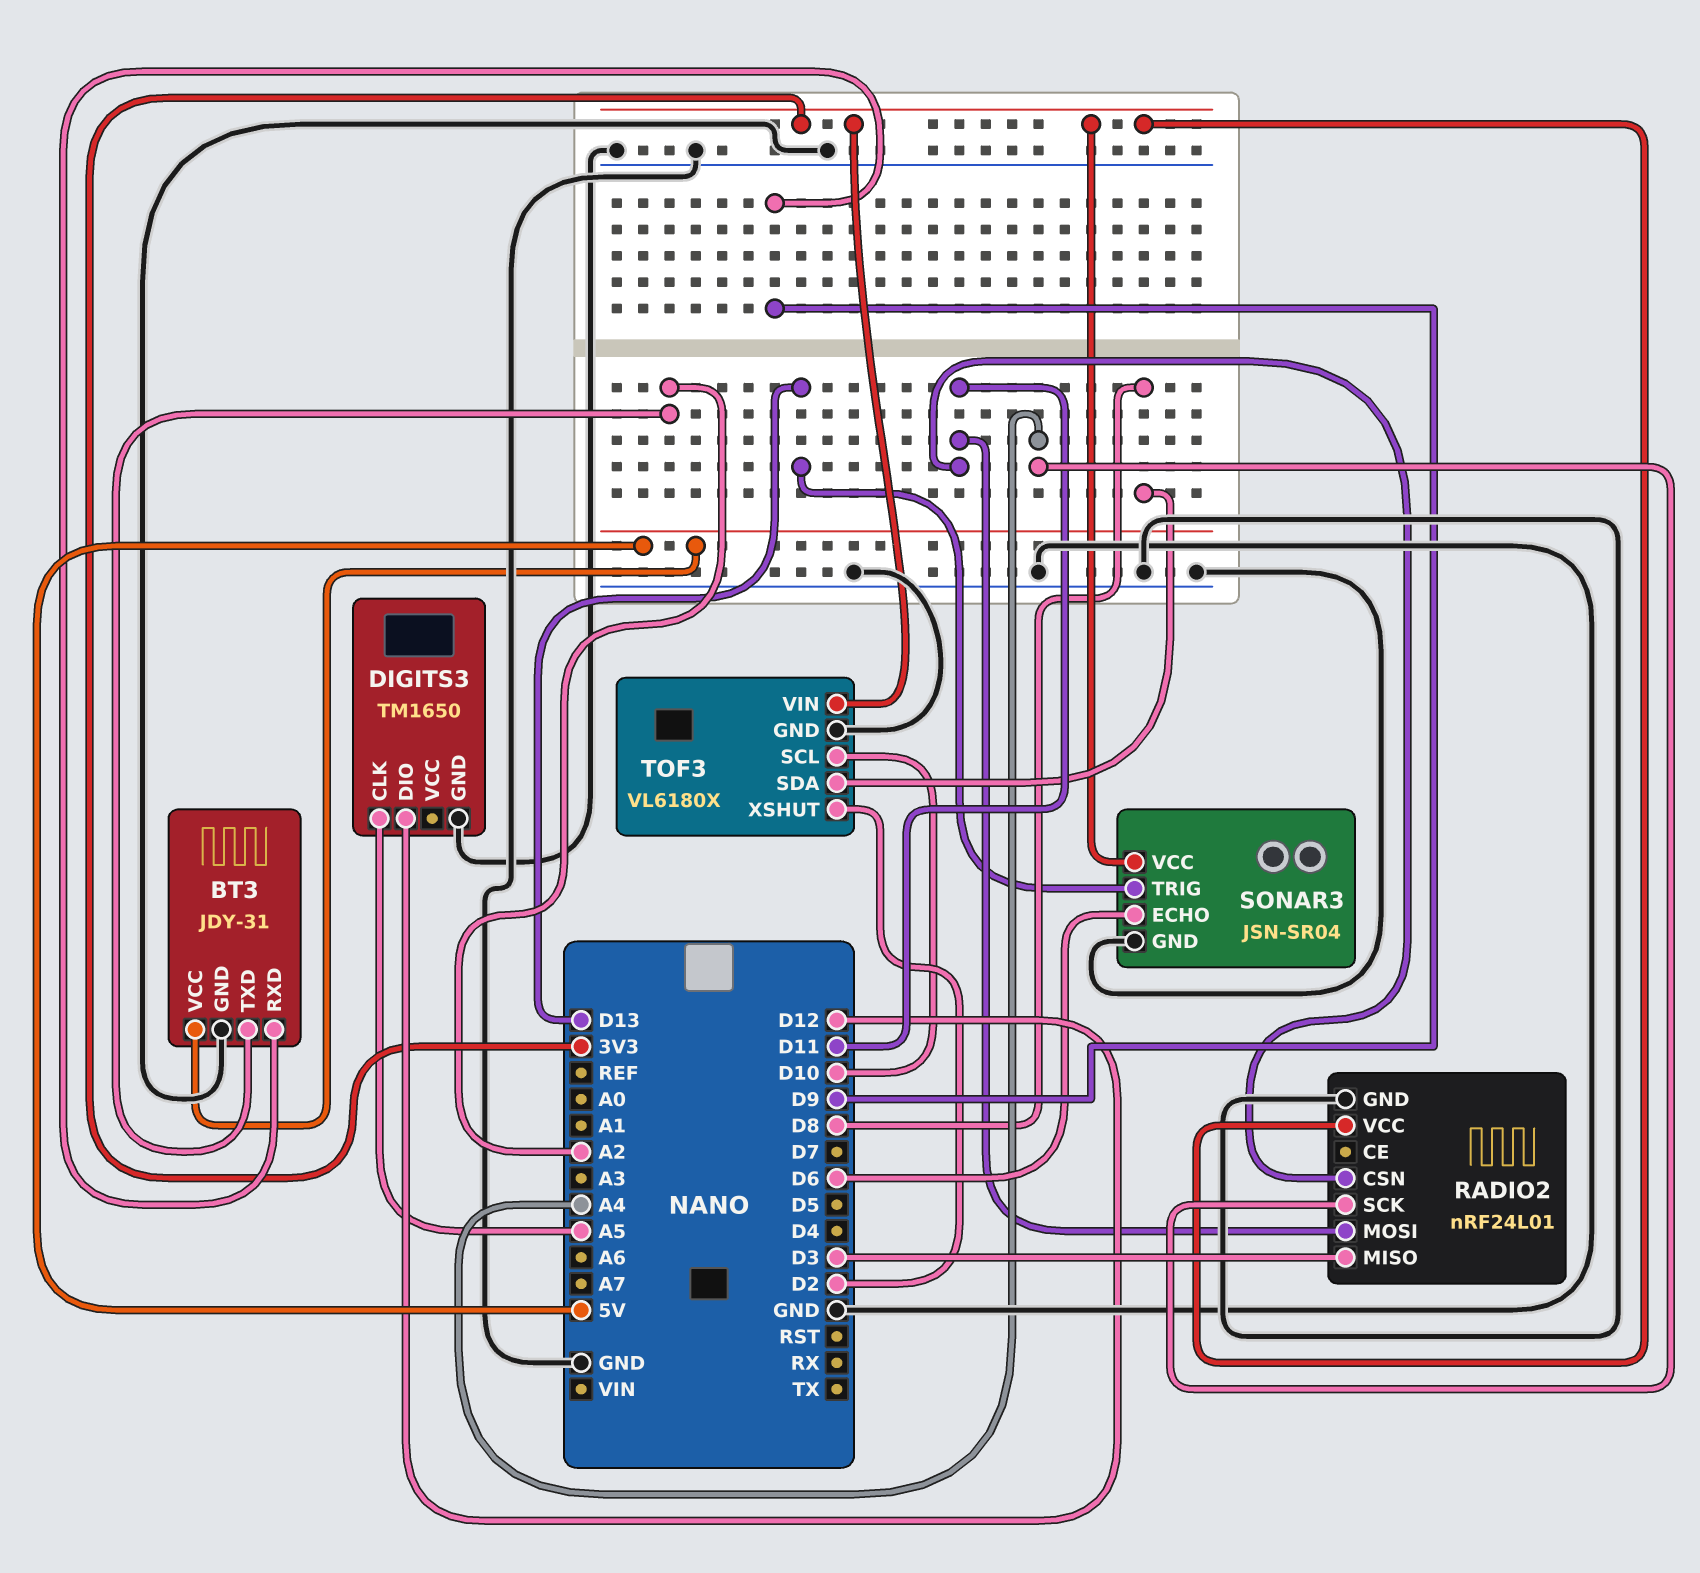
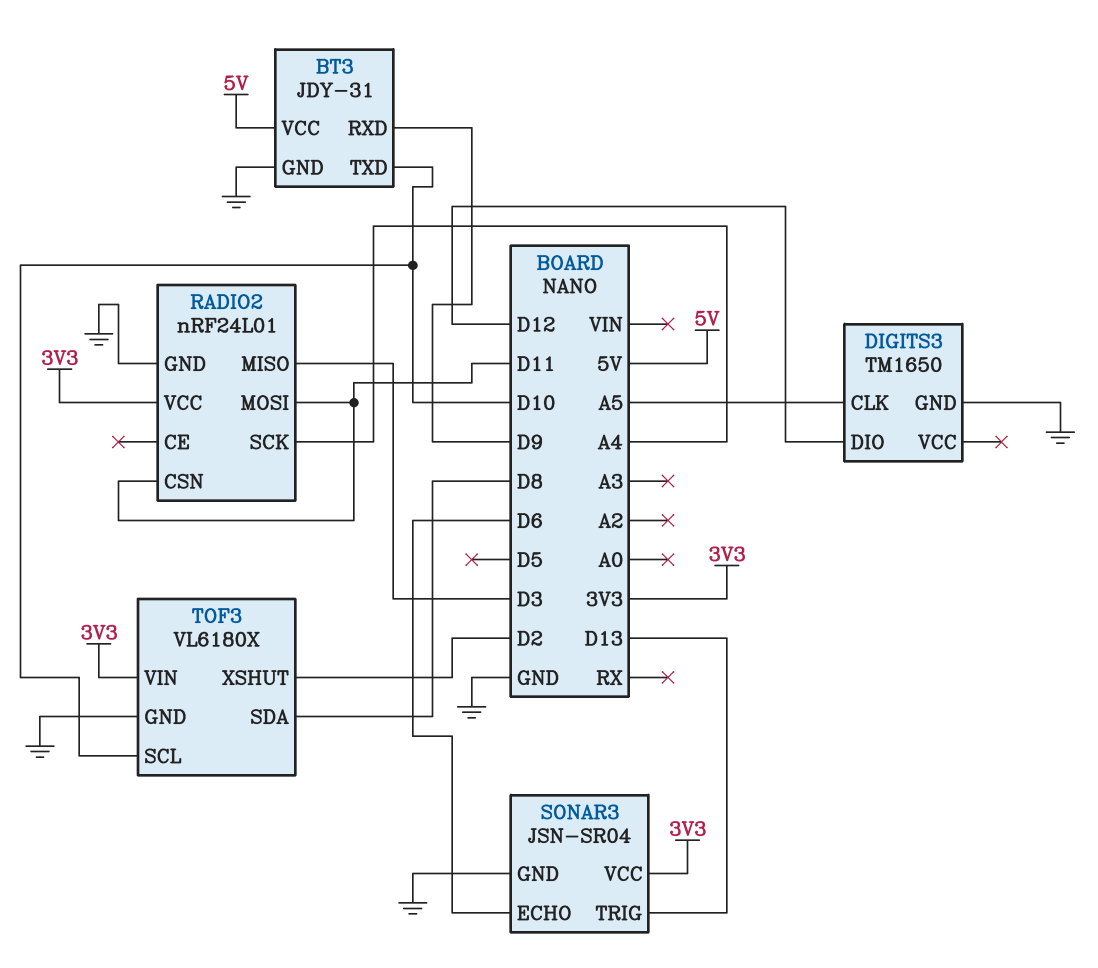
BT3 pin TXD: A2 -> D10

